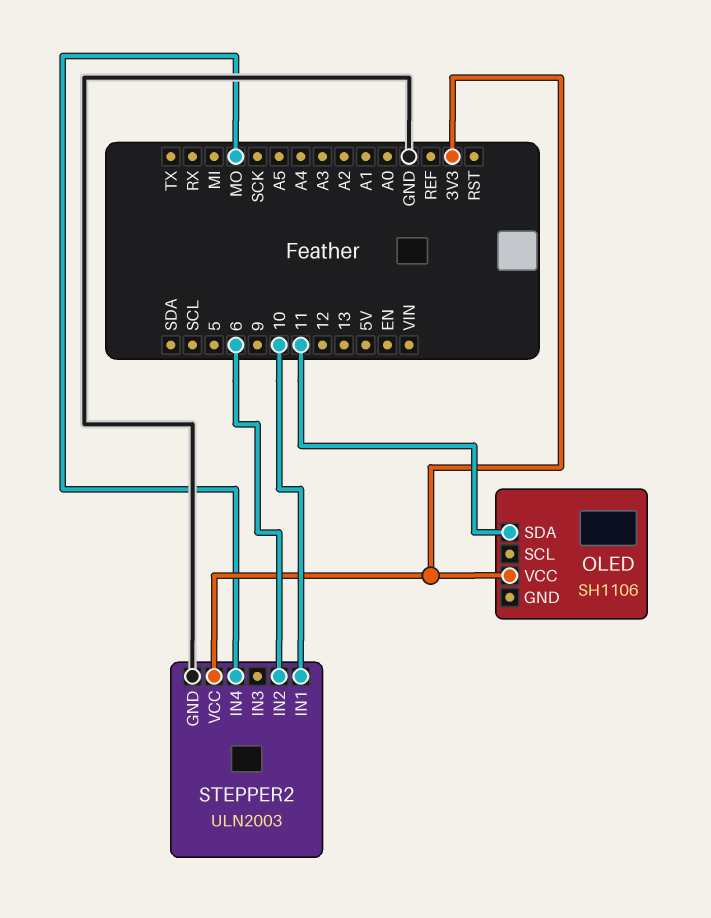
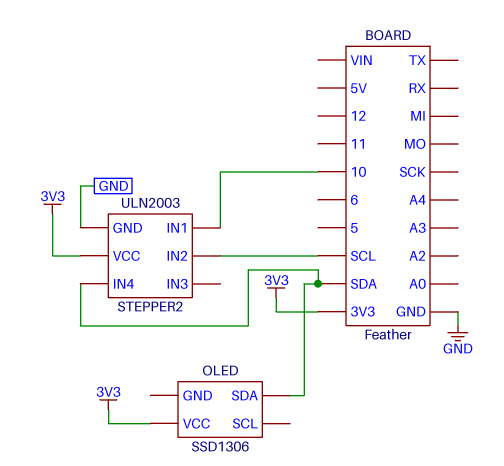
OLED: SH1106 -> SSD1306
OLED pin SDA: 11 -> SDA
STEPPER2 pin IN2: 6 -> SCL
STEPPER2 pin IN4: MO -> SDA

